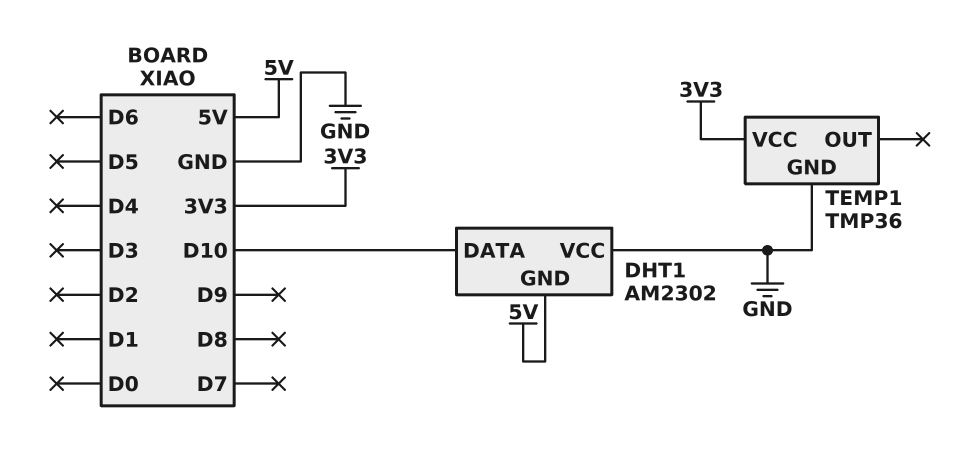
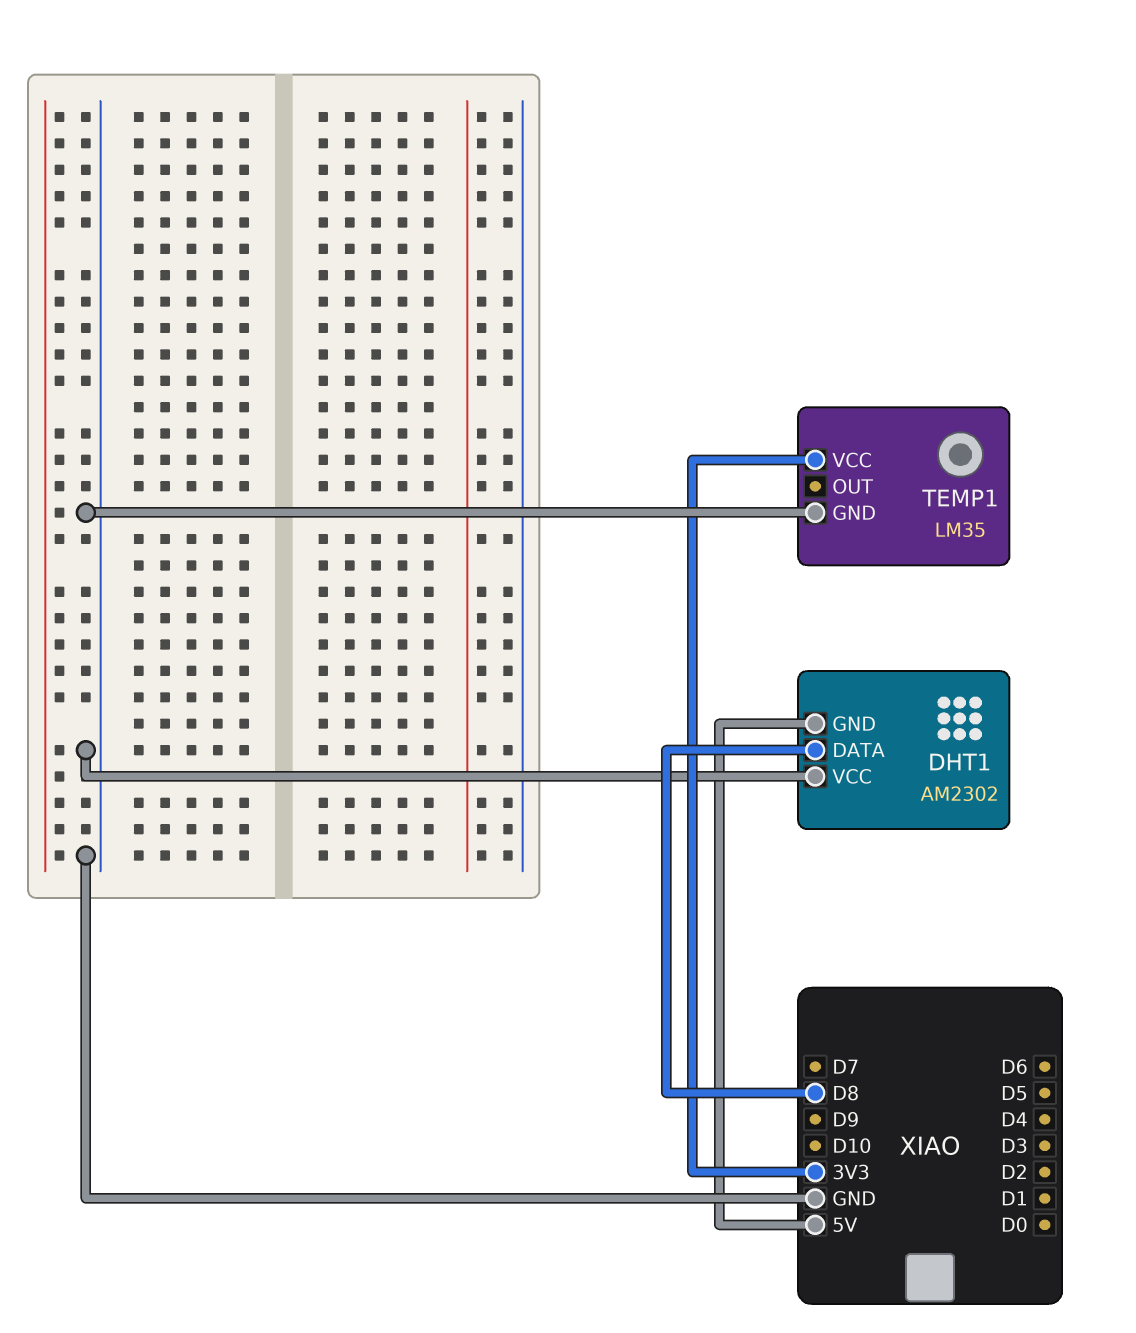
DHT1 pin DATA: D10 -> D8
TEMP1: TMP36 -> LM35

